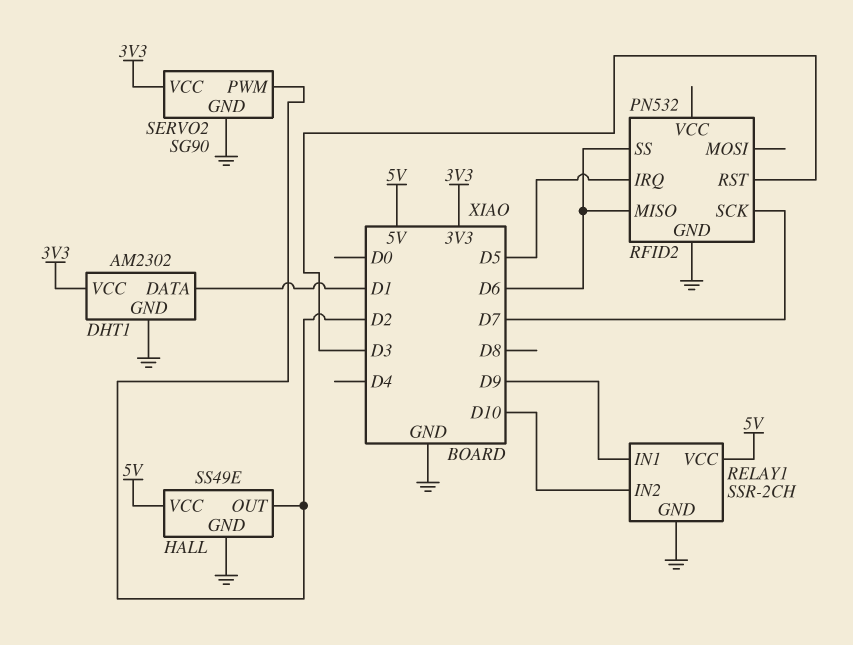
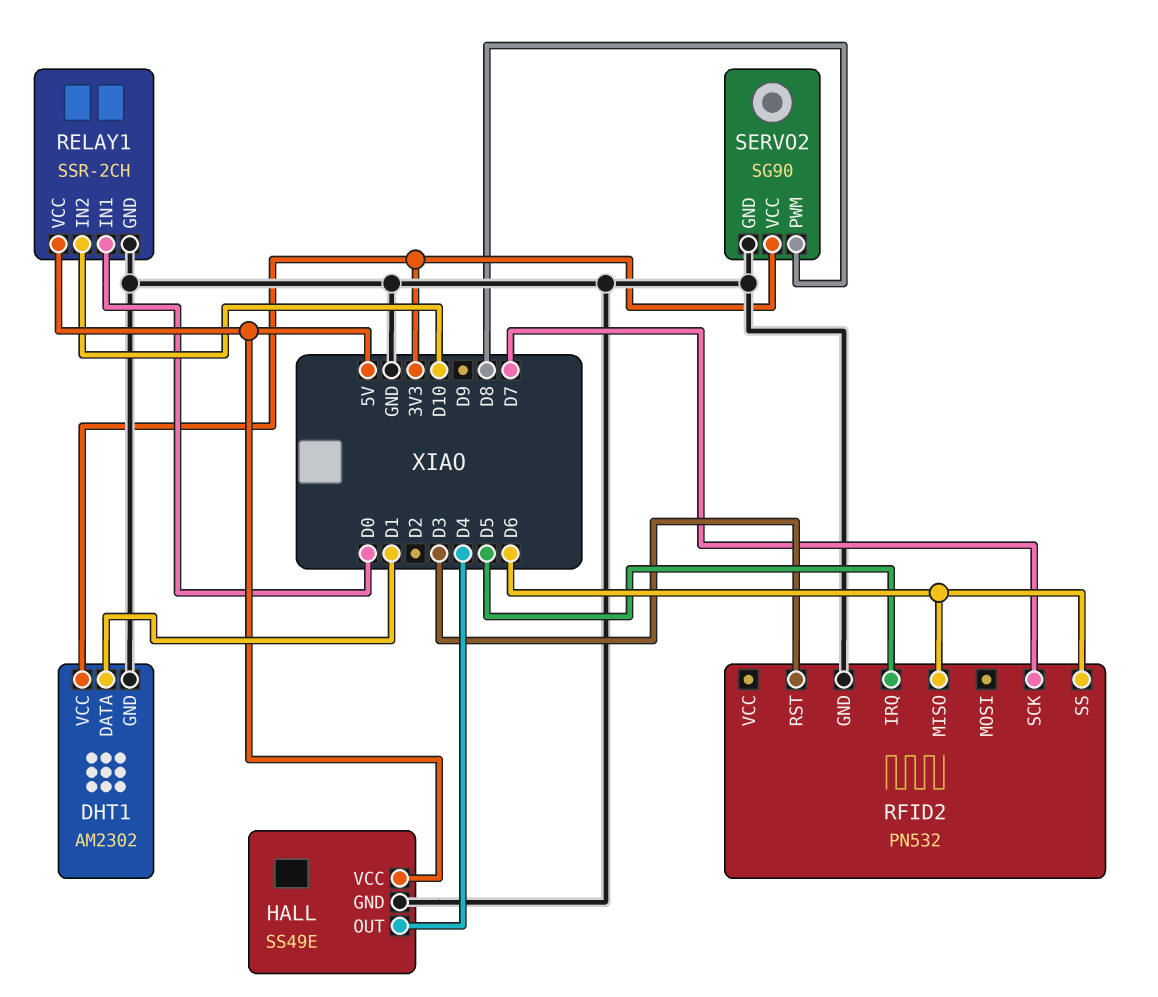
HALL pin OUT: D2 -> D4
RELAY1 pin IN1: D9 -> D0
SERVO2 pin PWM: D2 -> D8

